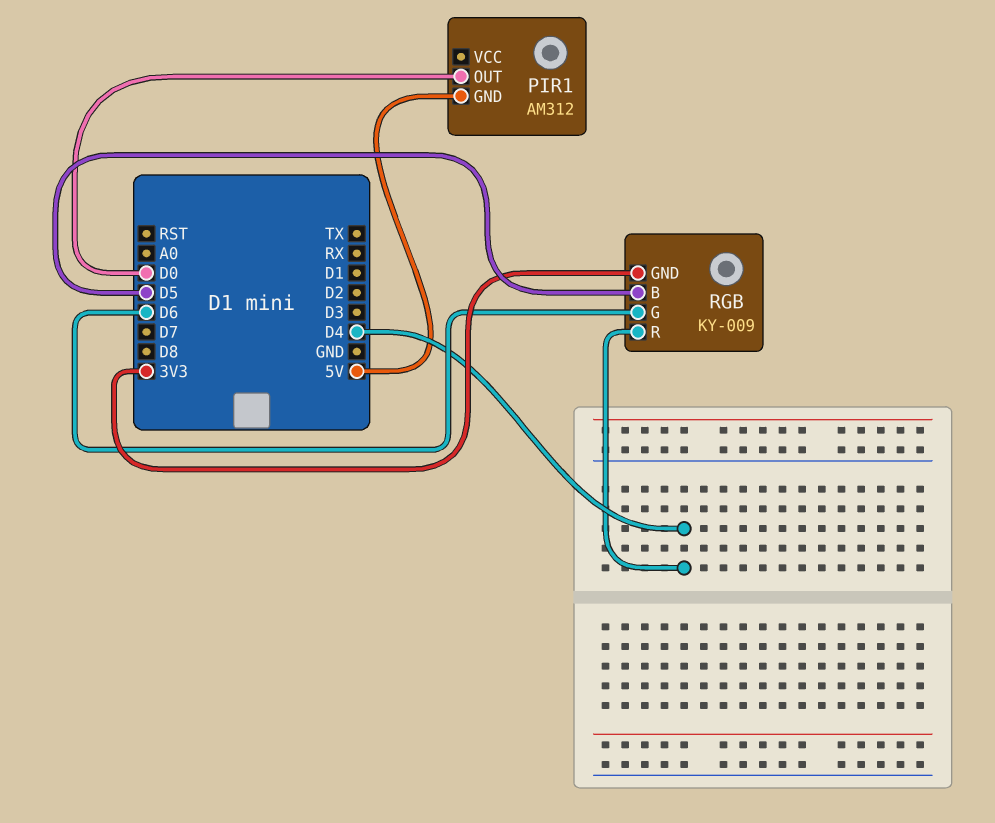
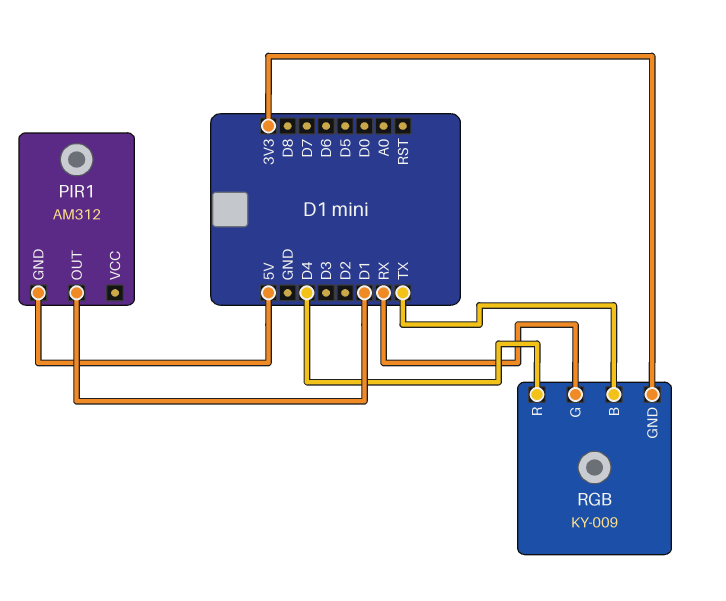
PIR1 pin OUT: D0 -> D1
RGB pin B: D5 -> TX
RGB pin G: D6 -> RX

